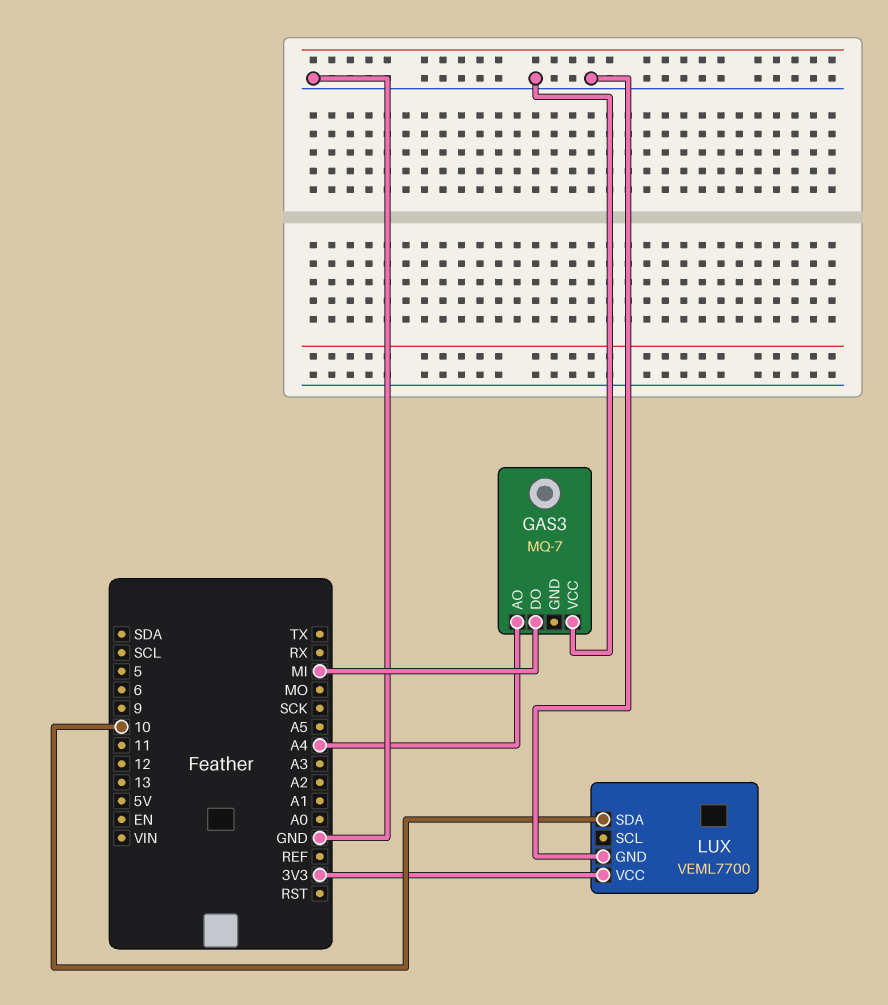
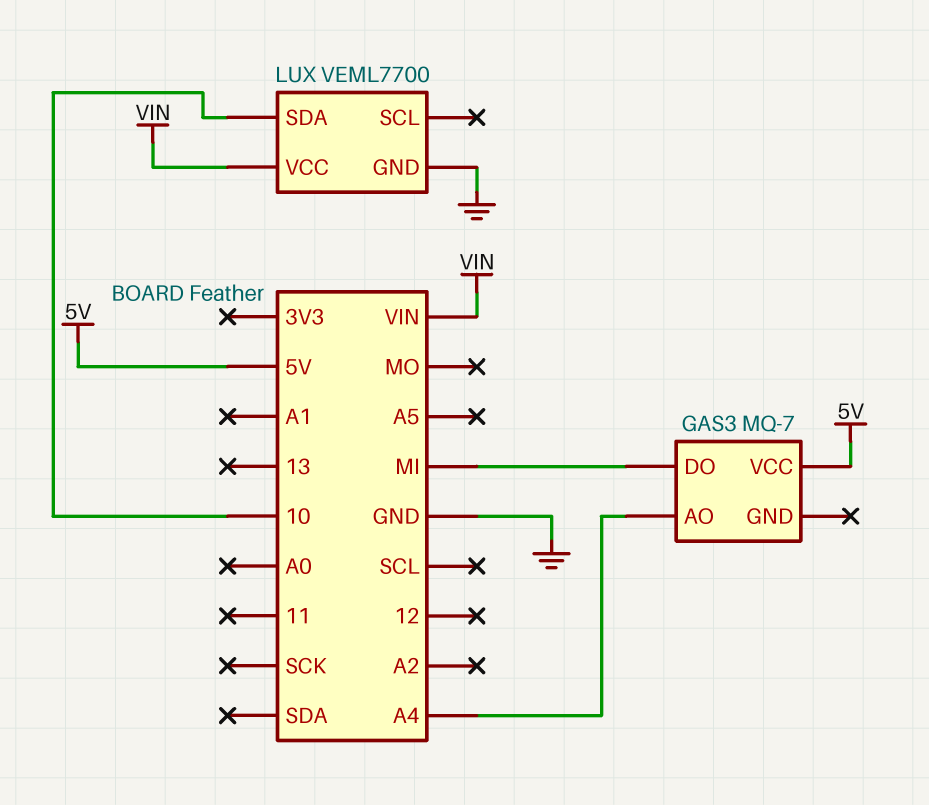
GAS3 pin VCC: GND -> 5V
LUX pin VCC: 3V3 -> VIN

